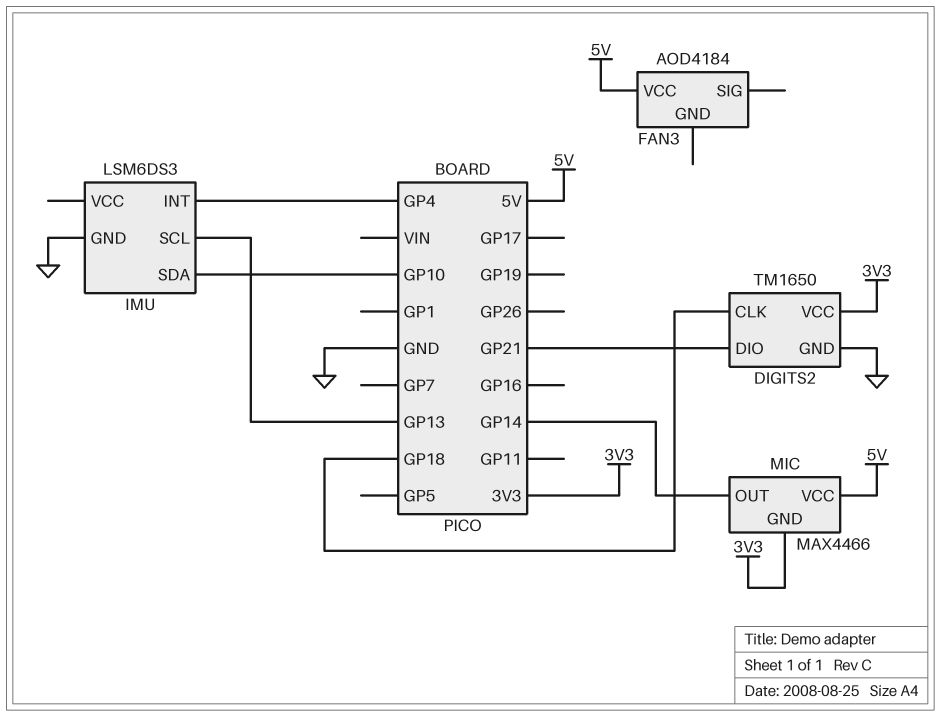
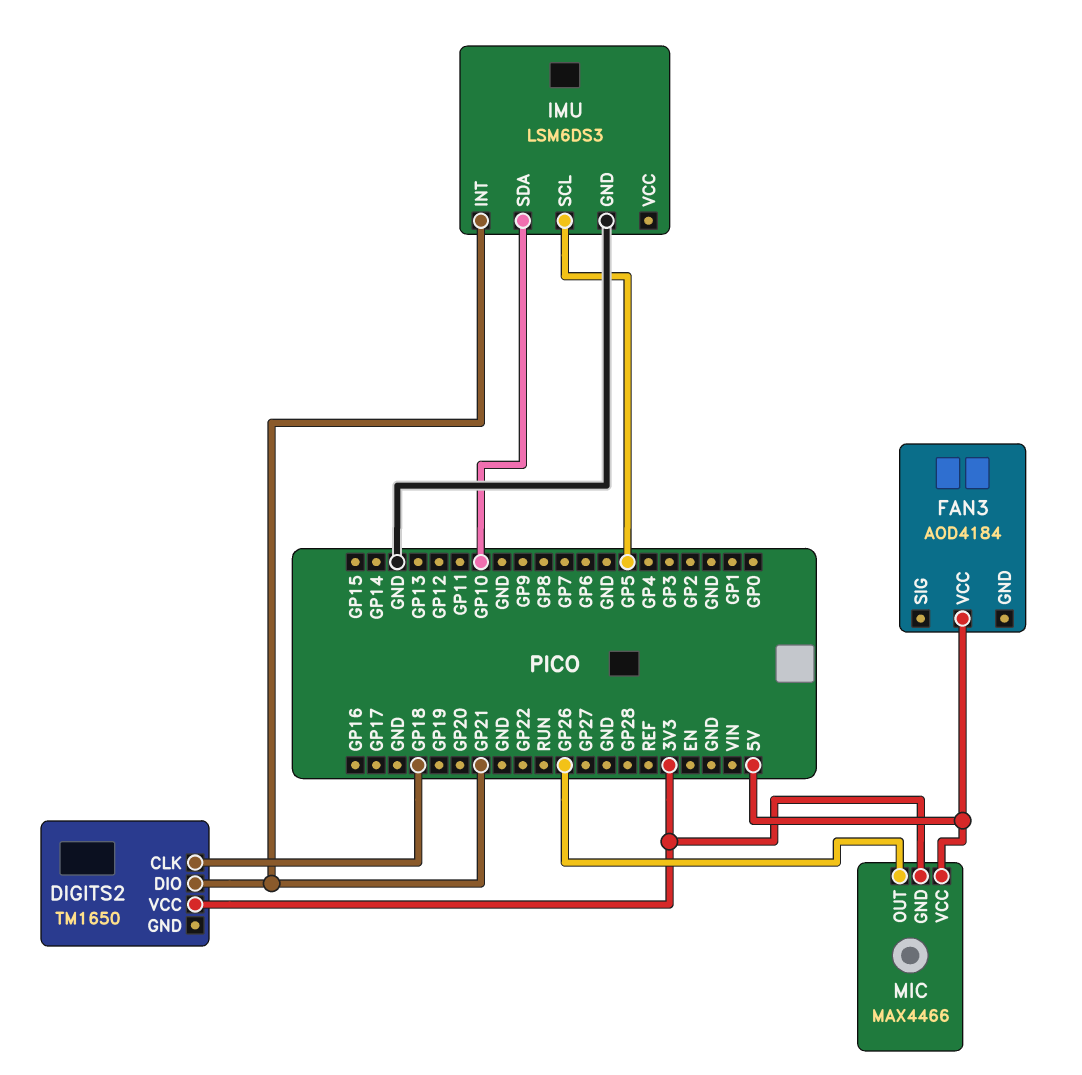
DIGITS2 pin GND: GND -> none
IMU pin INT: GP4 -> GP21
IMU pin SCL: GP13 -> GP5
MIC pin OUT: GP14 -> GP26

